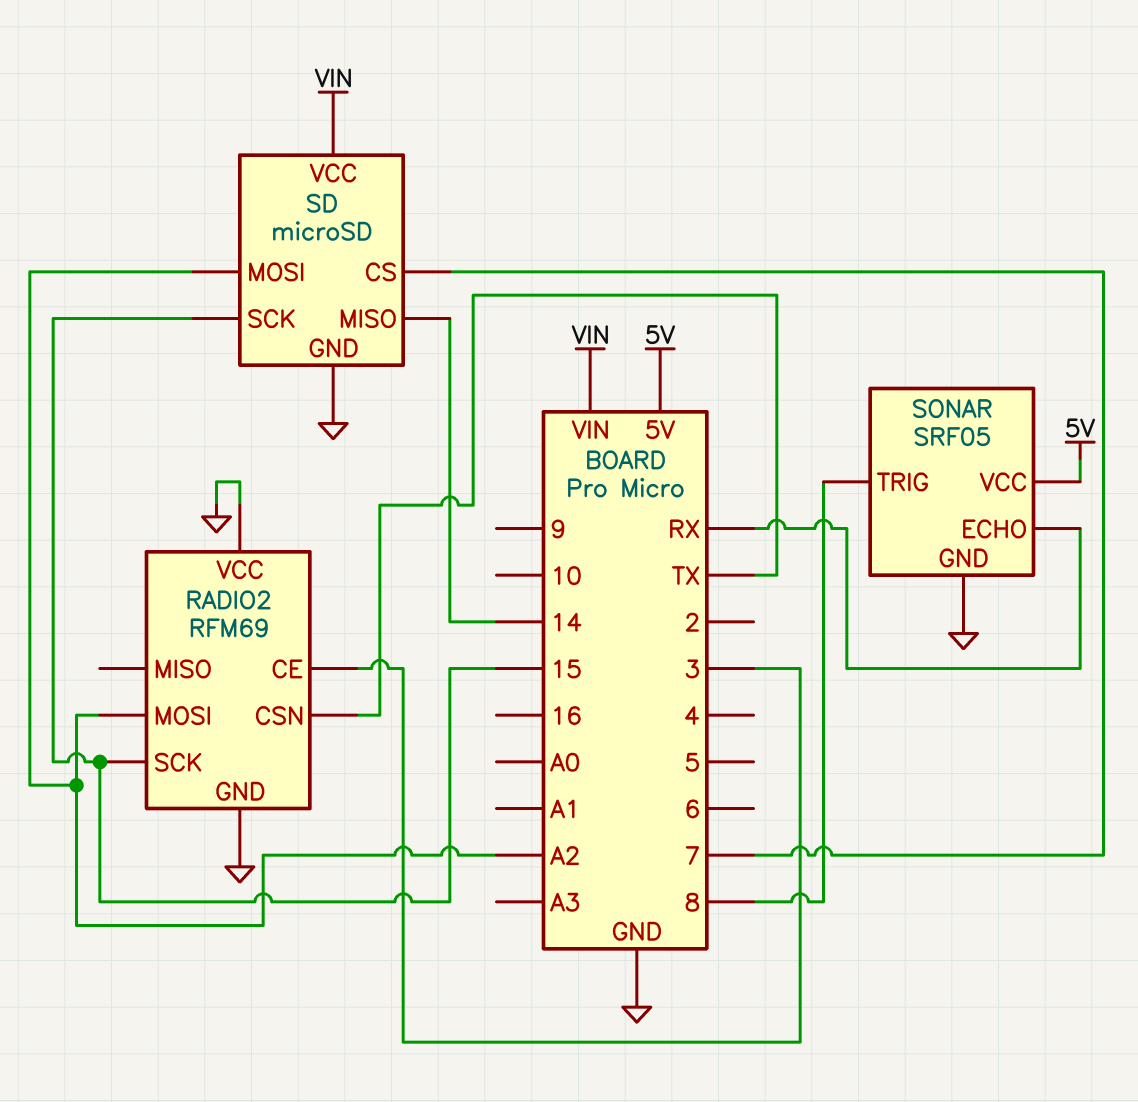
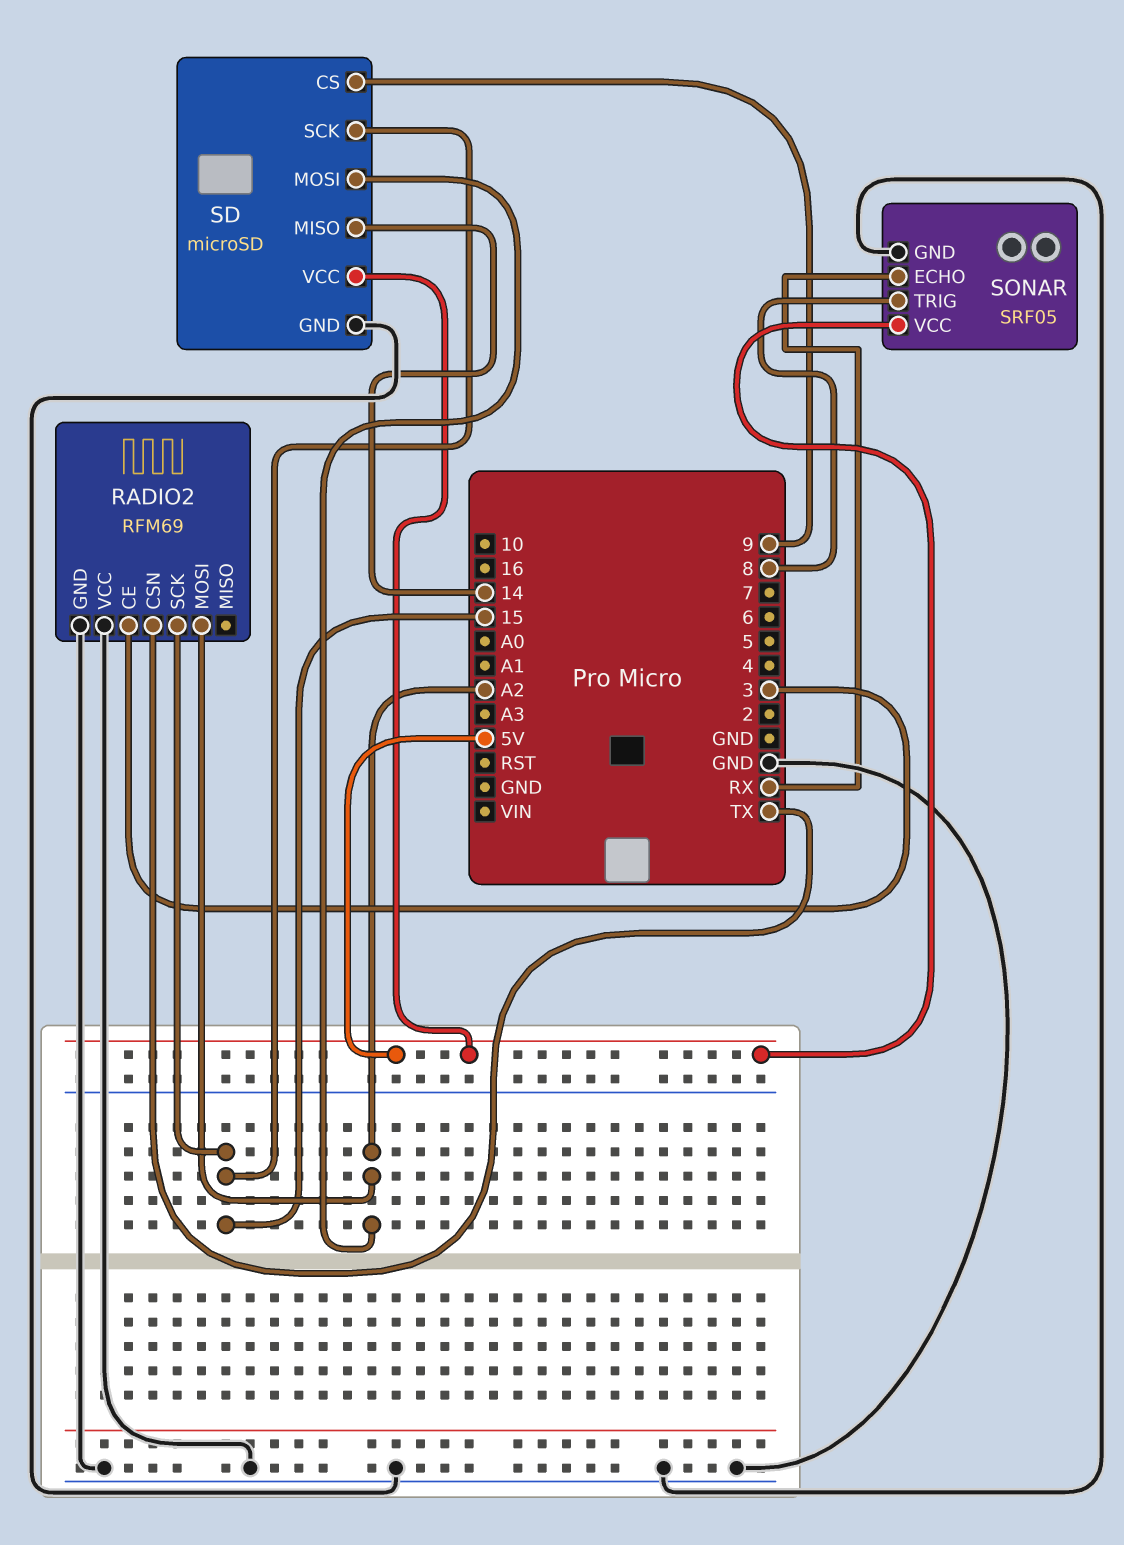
SD pin CS: 7 -> 9
SD pin VCC: VIN -> 5V

